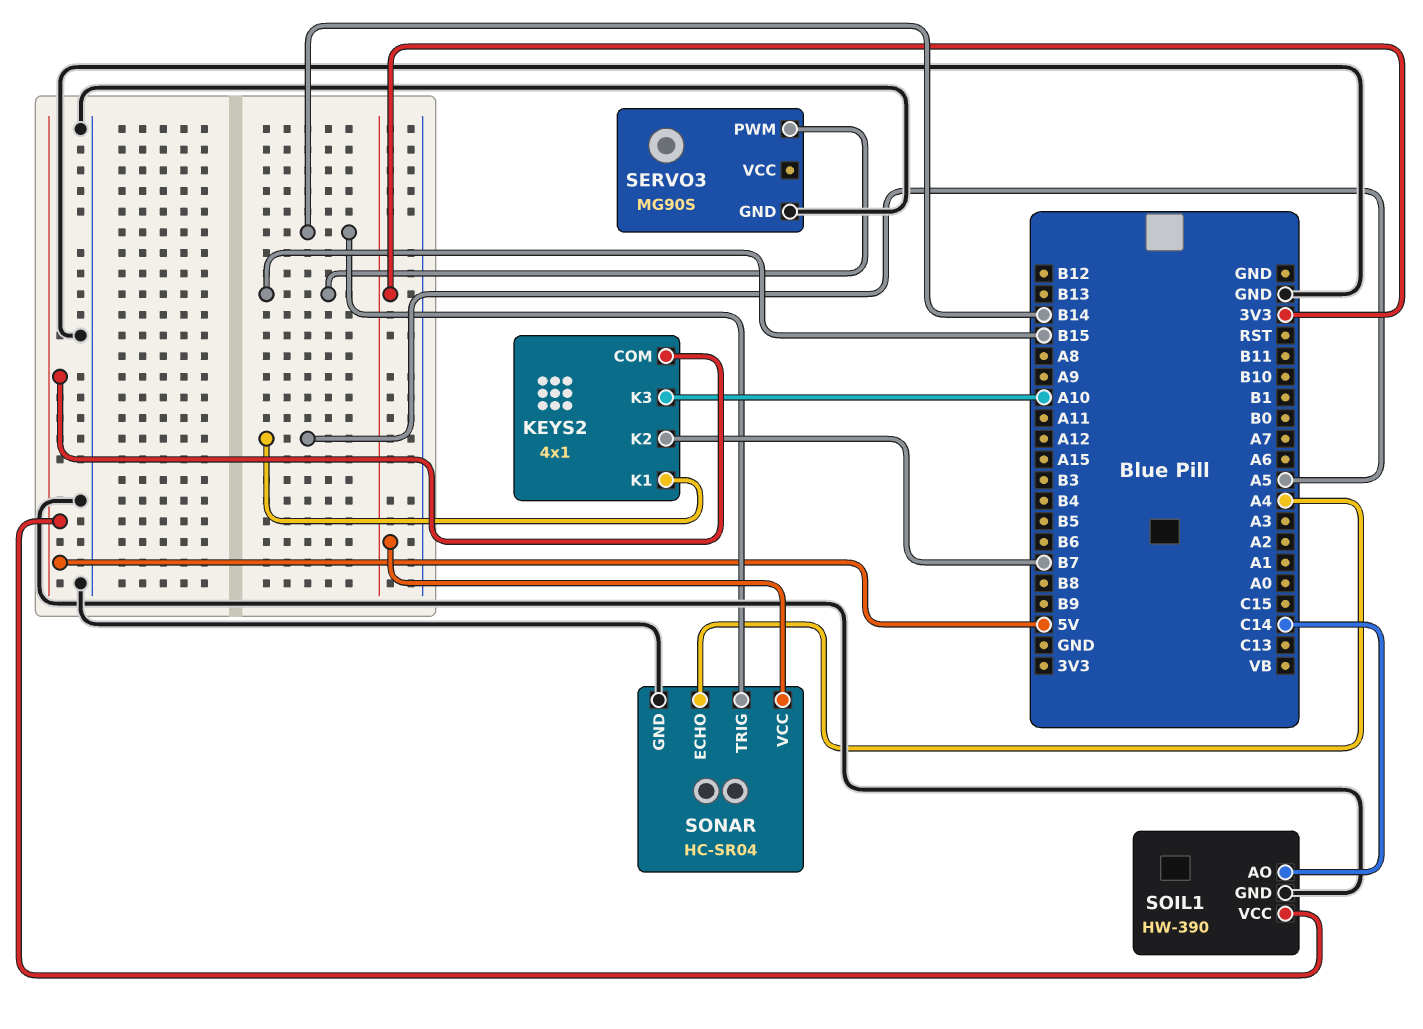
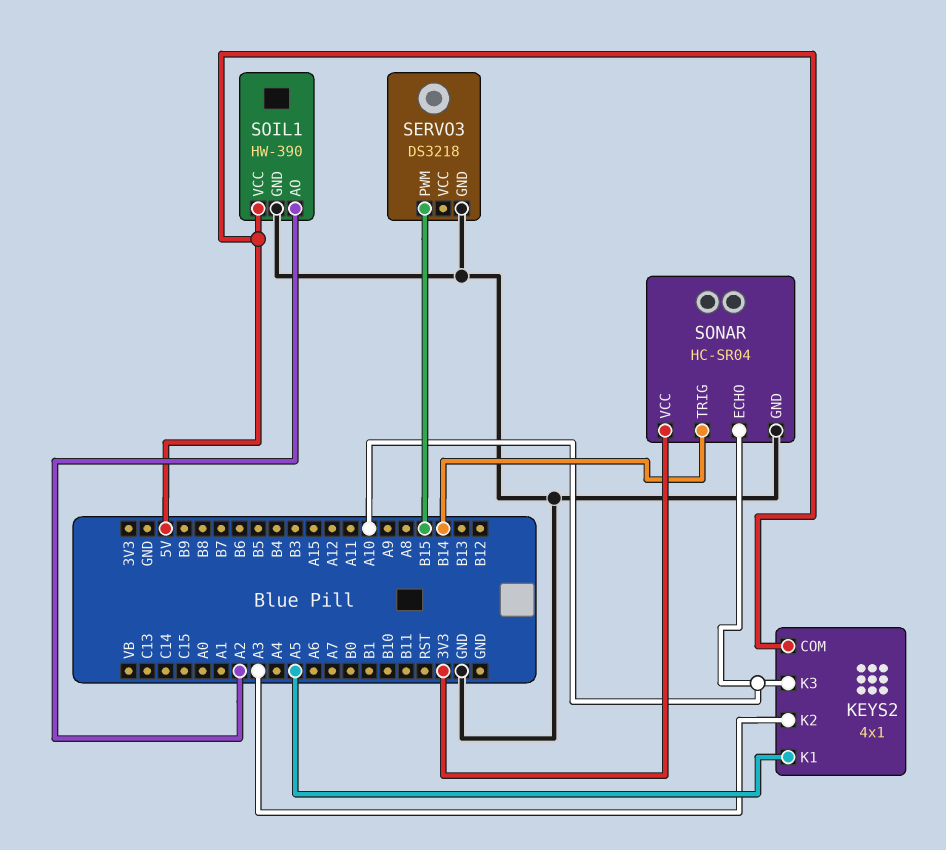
KEYS2 pin K2: B7 -> A3
SERVO3: MG90S -> DS3218
SOIL1 pin AO: C14 -> A2
SONAR pin ECHO: A4 -> A10

